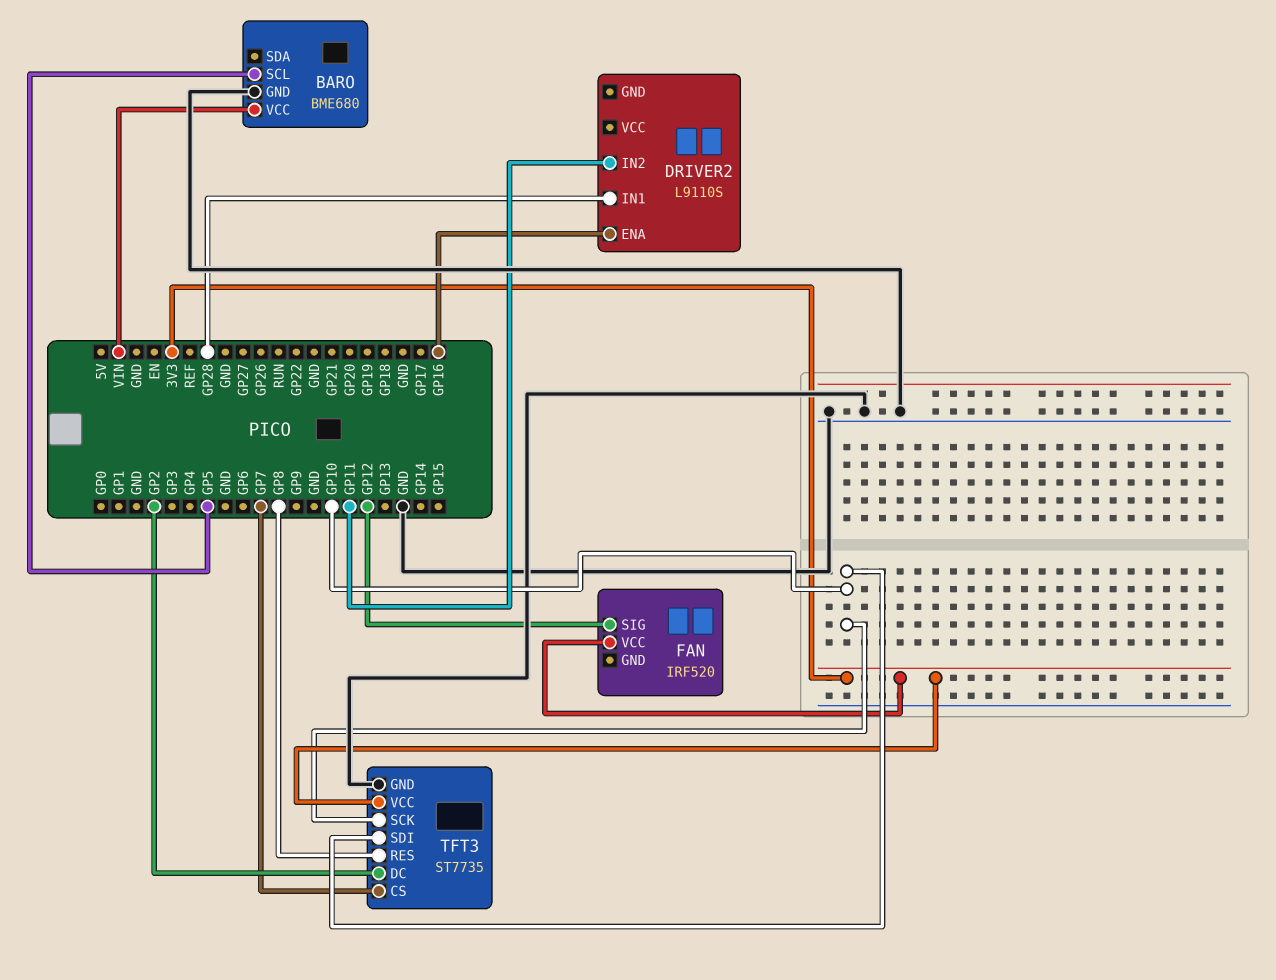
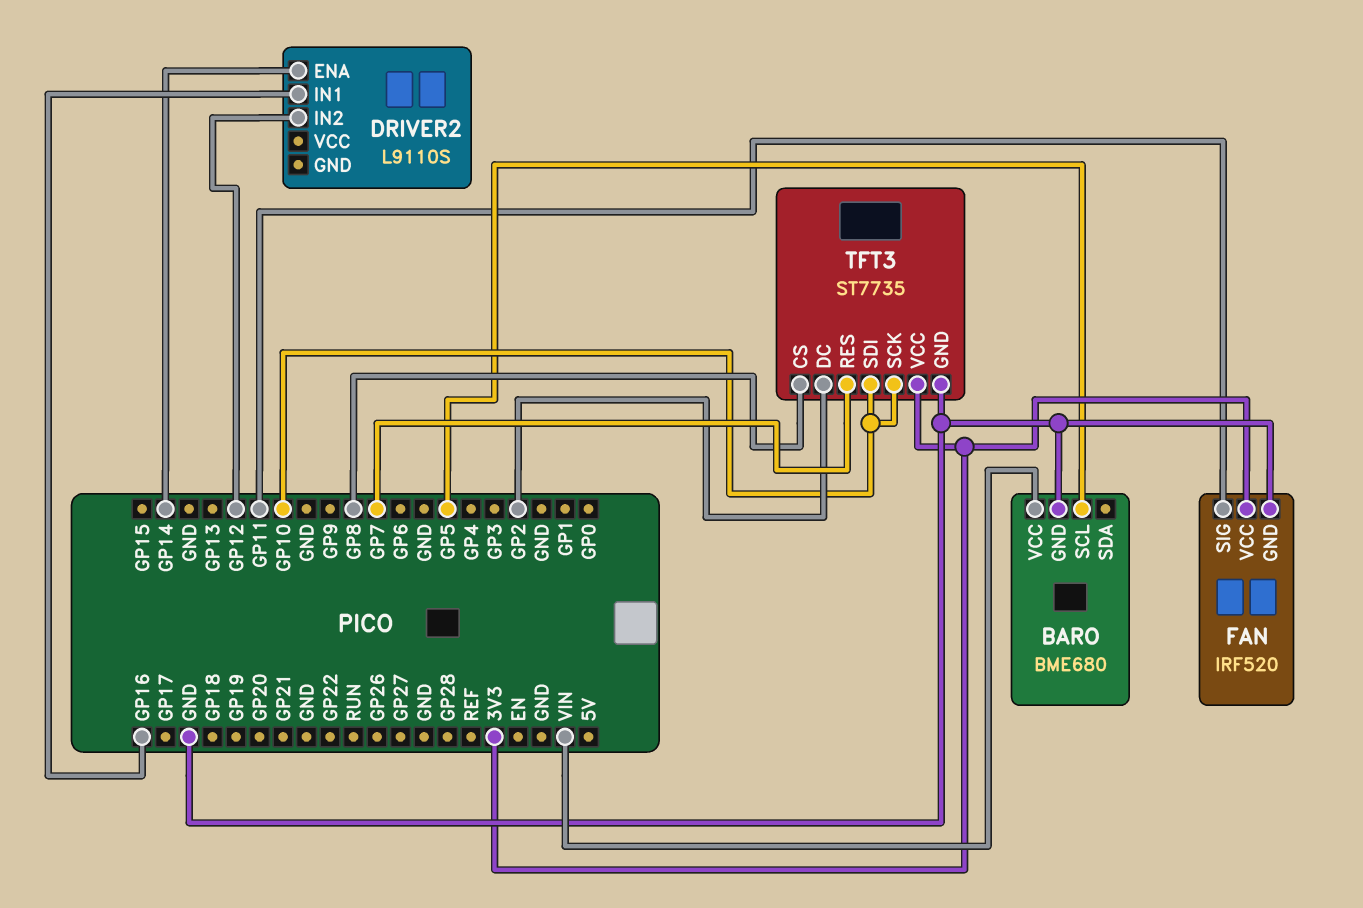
DRIVER2 pin ENA: GP16 -> GP14
DRIVER2 pin IN1: GP28 -> GP16
DRIVER2 pin IN2: GP11 -> GP12
FAN pin GND: none -> GND
FAN pin SIG: GP12 -> GP11
TFT3 pin CS: GP7 -> GP8
TFT3 pin RES: GP8 -> GP7

